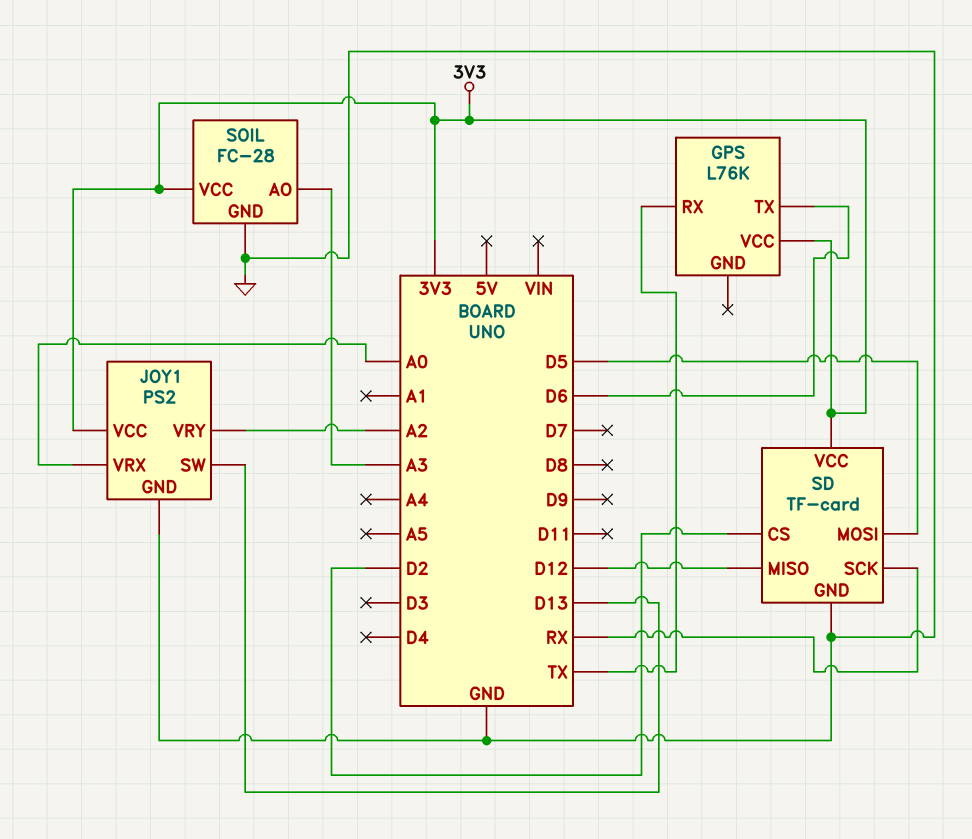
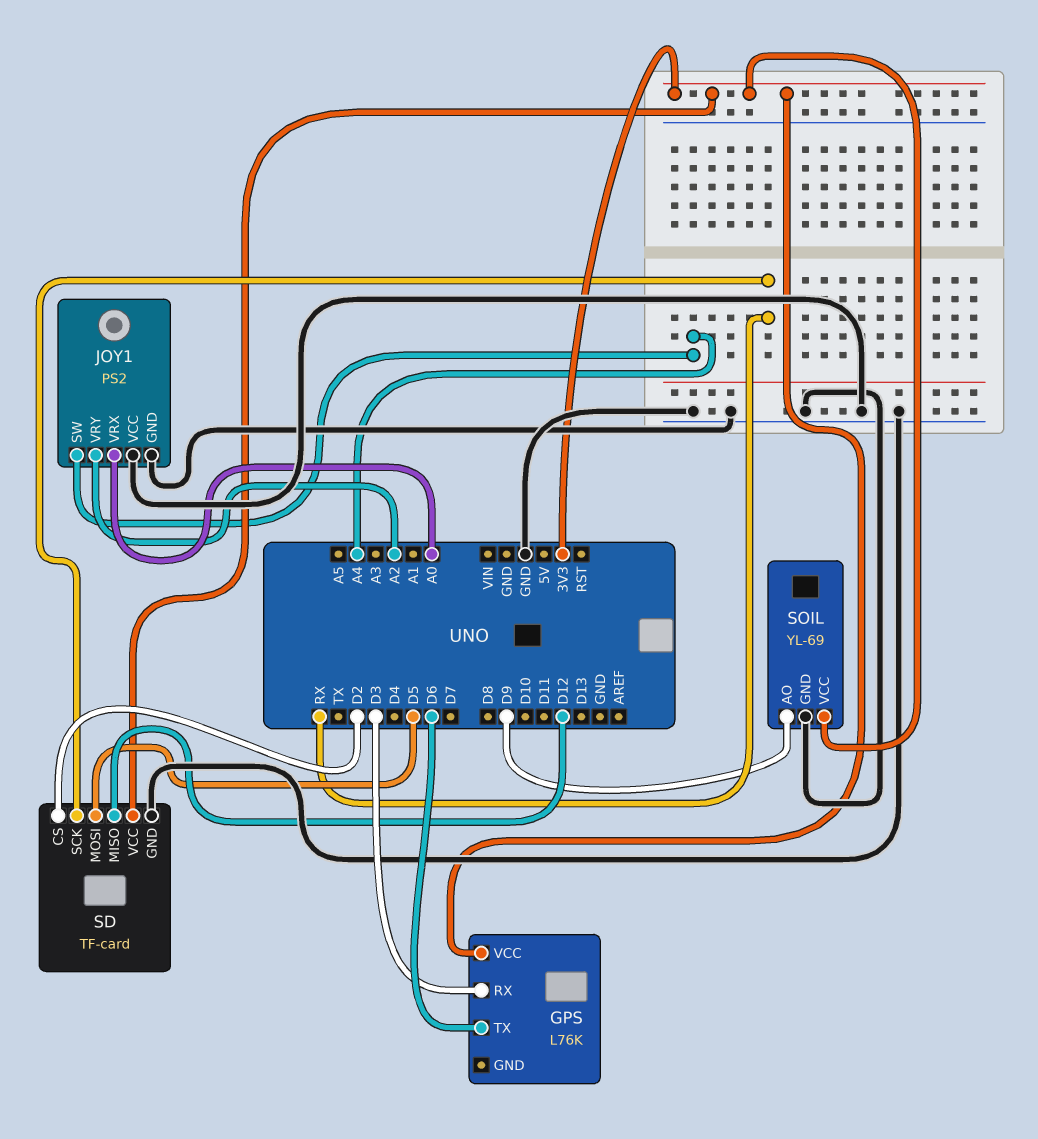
GPS pin RX: TX -> D3
JOY1 pin SW: D13 -> A4
JOY1 pin VCC: 3V3 -> GND
SOIL: FC-28 -> YL-69
SOIL pin AO: A3 -> D9

